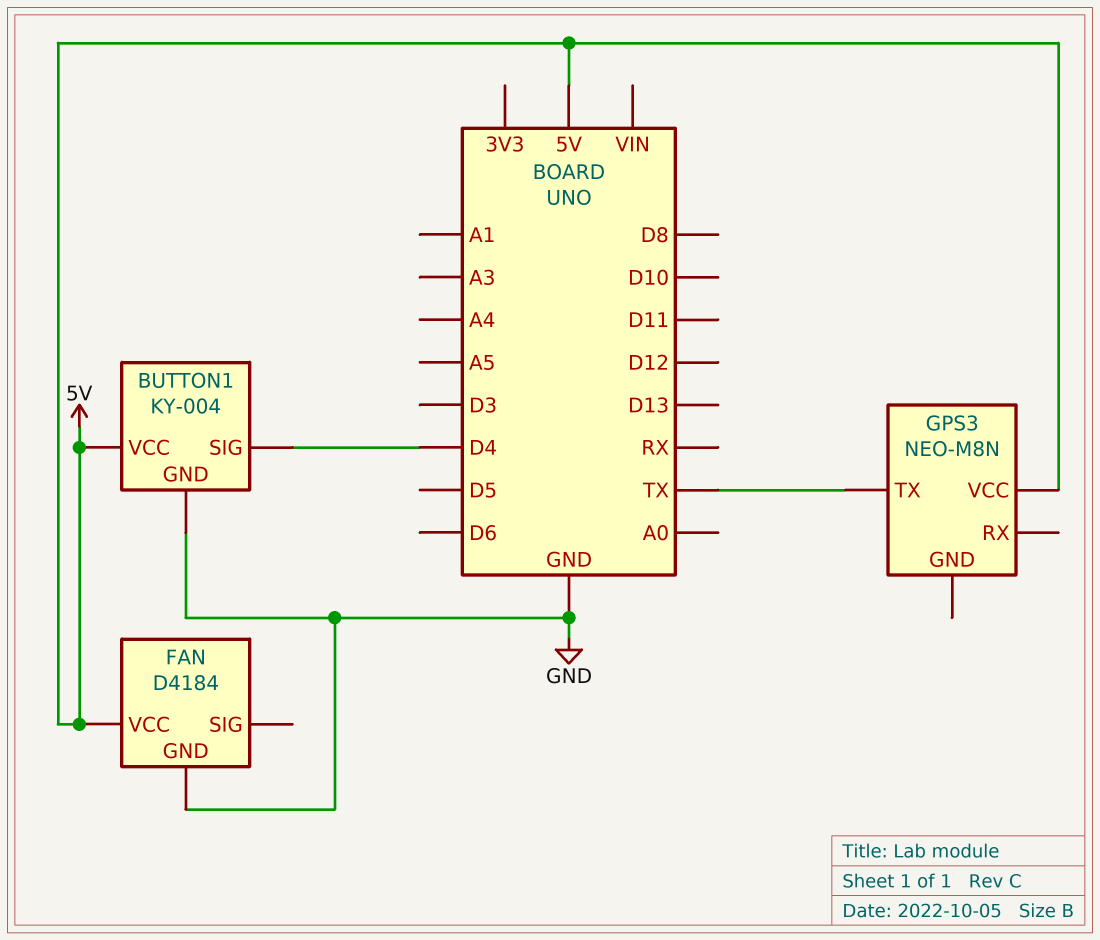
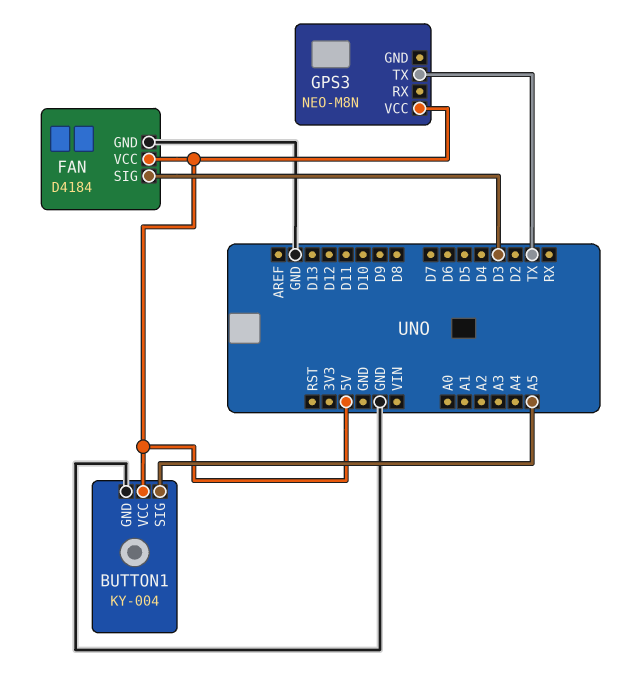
BUTTON1 pin SIG: D4 -> A5
FAN pin SIG: none -> D3

